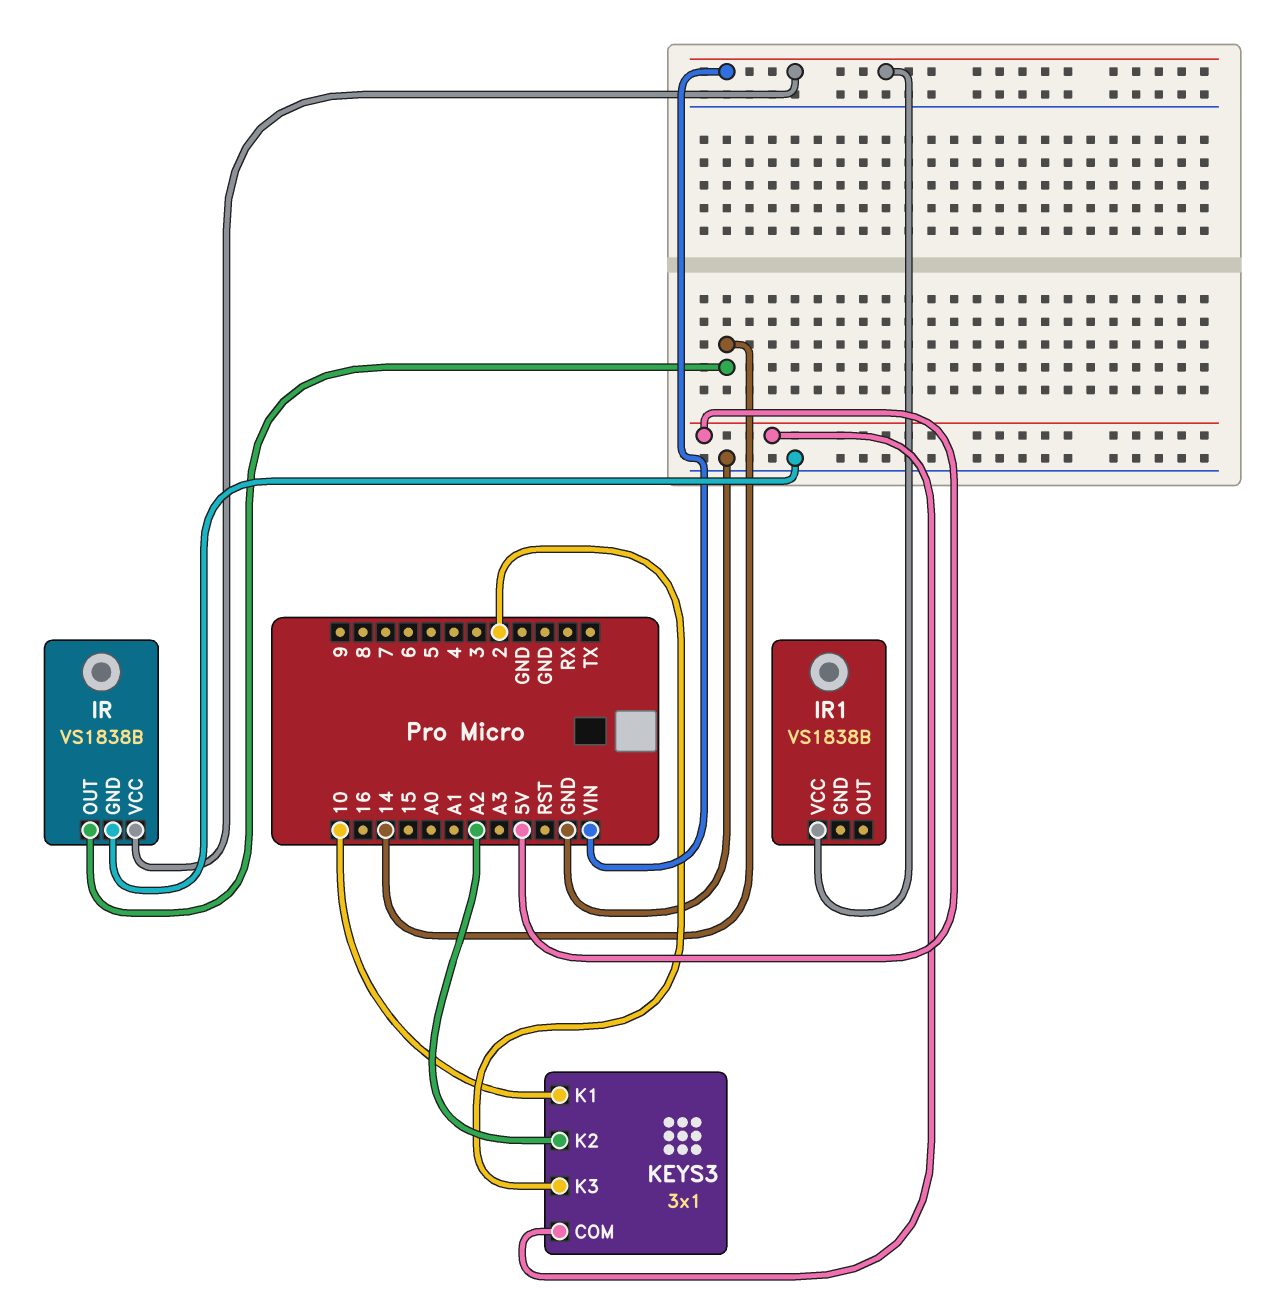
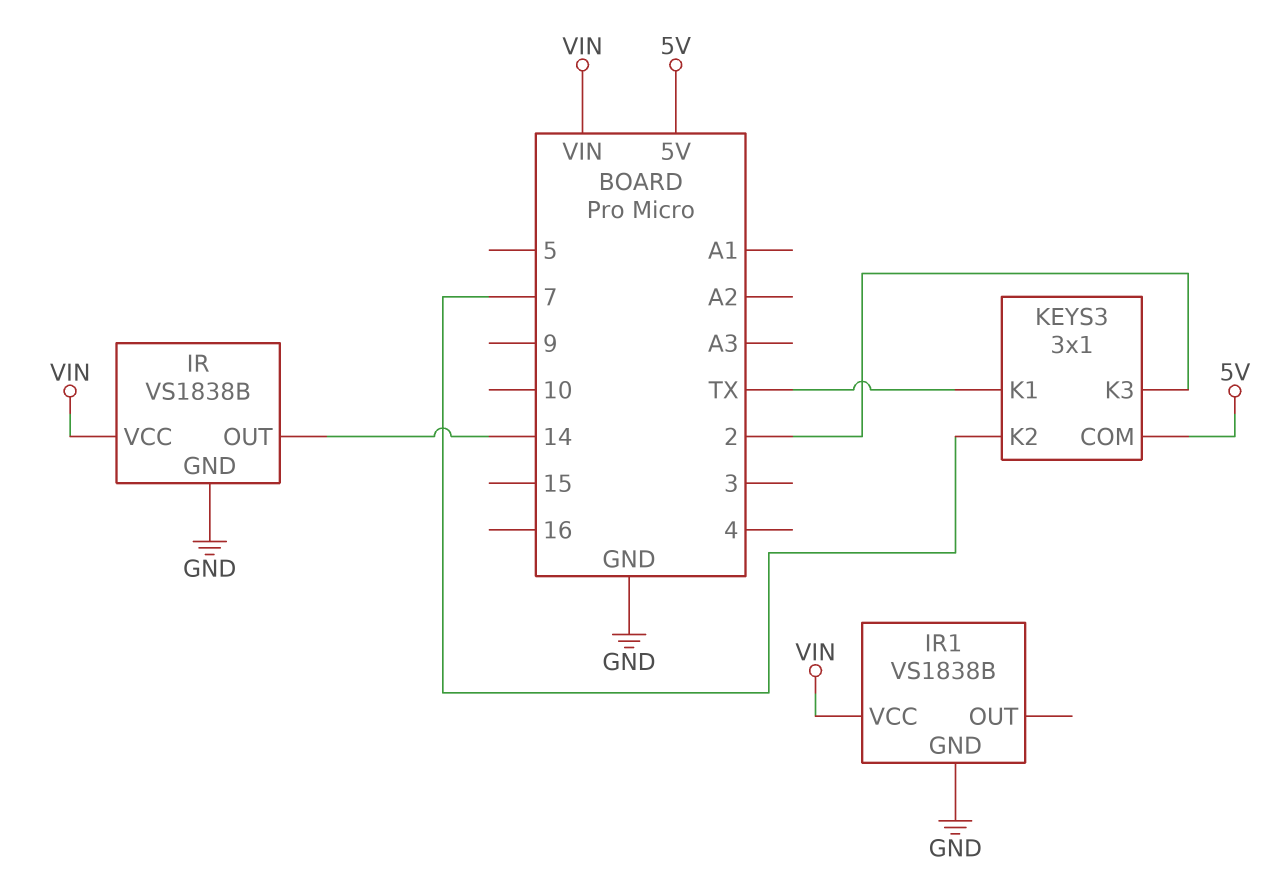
IR1 pin GND: none -> GND
KEYS3 pin K1: 10 -> TX
KEYS3 pin K2: A2 -> 7

